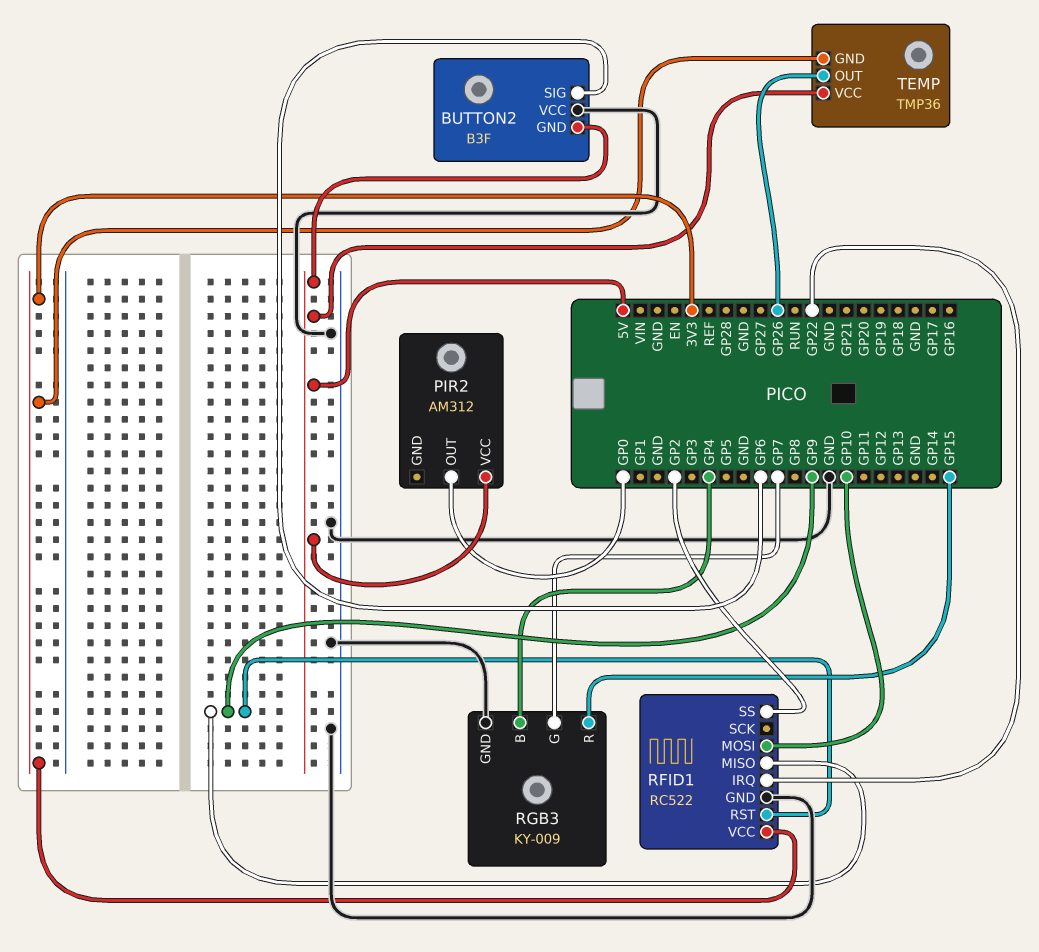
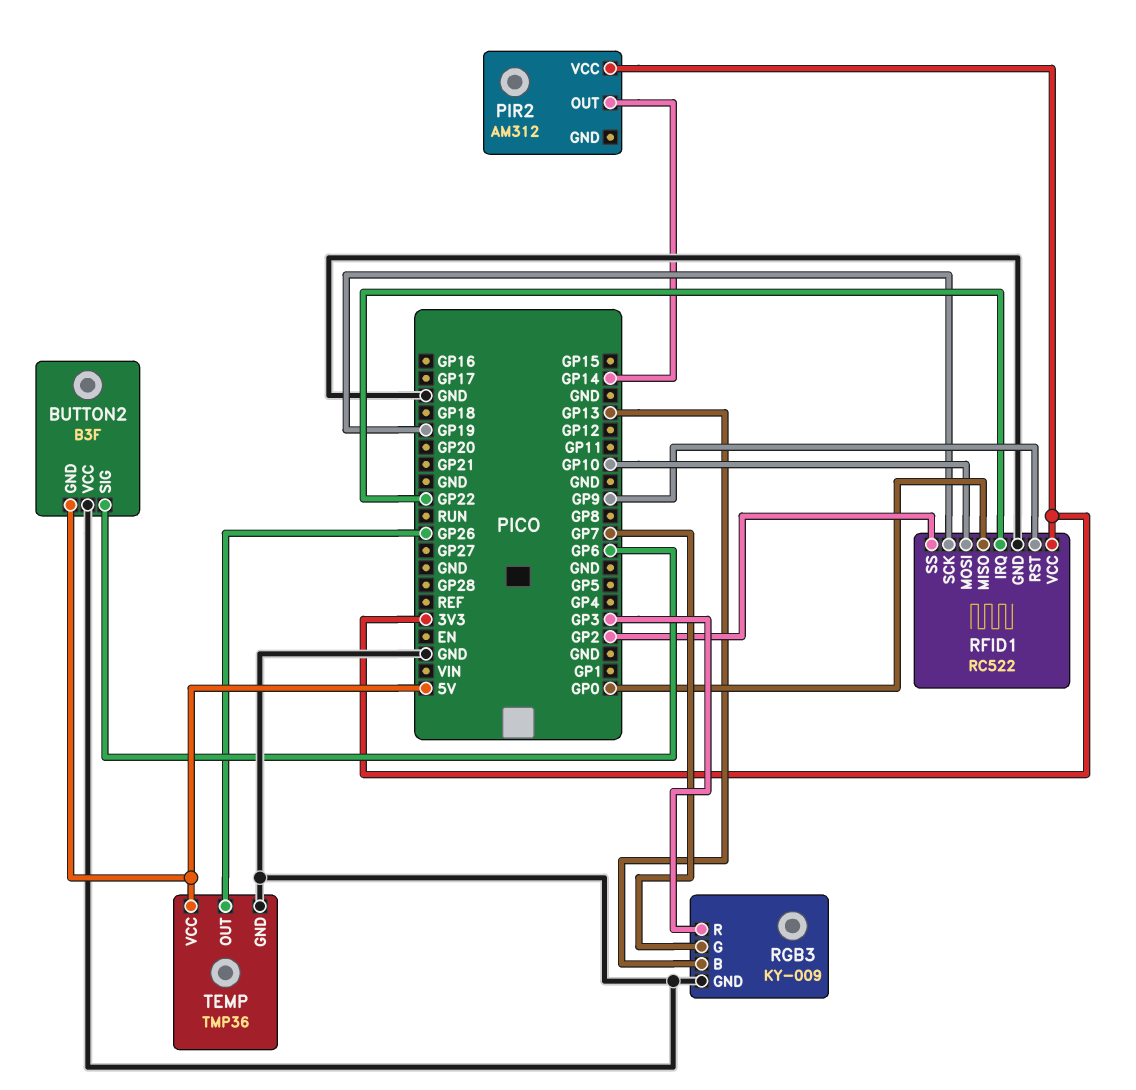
PIR2 pin OUT: GP0 -> GP14
PIR2 pin VCC: 5V -> 3V3
RFID1 pin MISO: GP9 -> GP0
RFID1 pin SCK: none -> GP19
RGB3 pin B: GP4 -> GP13
RGB3 pin R: GP15 -> GP3
TEMP pin GND: 3V3 -> GND

